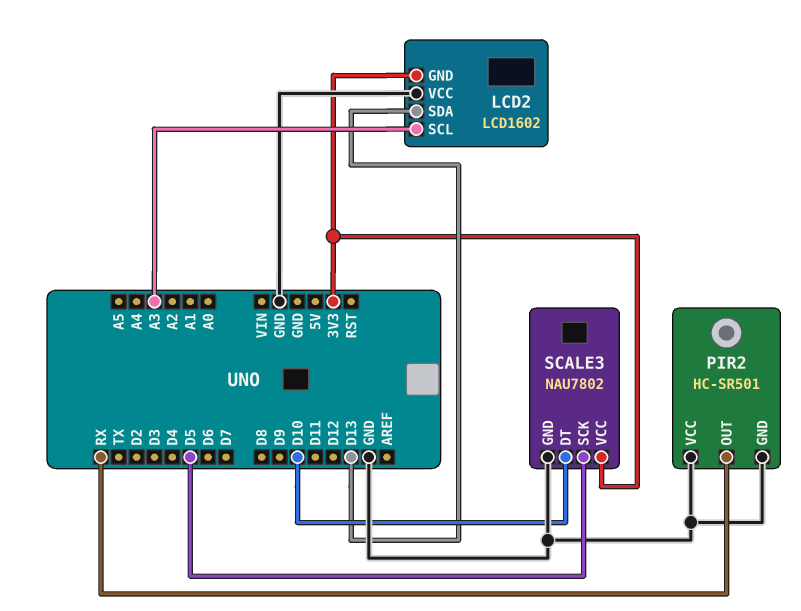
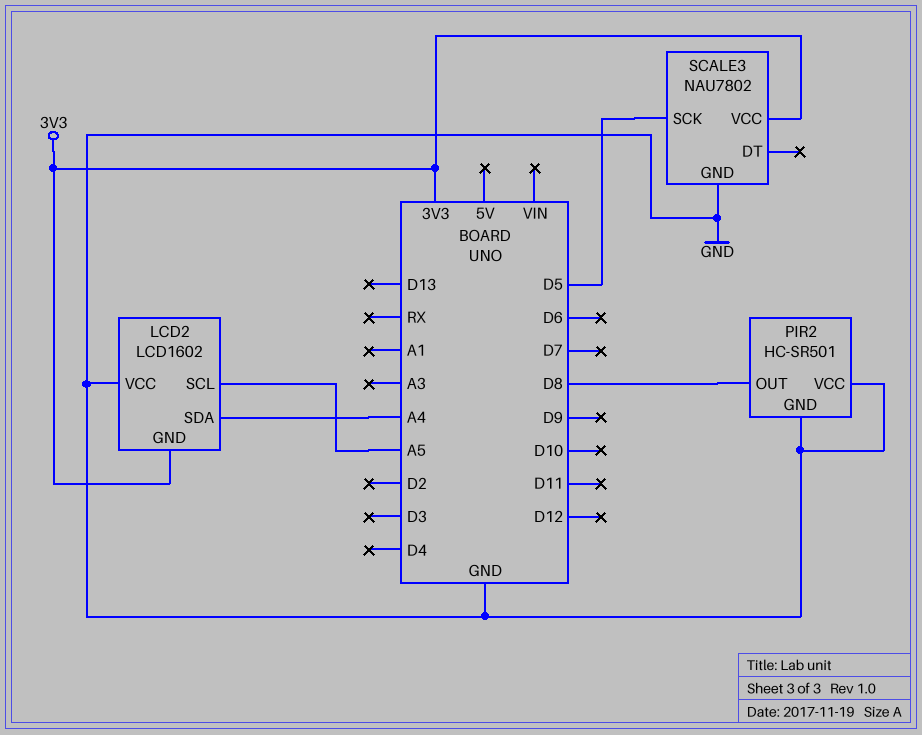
LCD2 pin SCL: A3 -> A5
LCD2 pin SDA: D13 -> A4
PIR2 pin OUT: RX -> D8
SCALE3 pin DT: D10 -> none

